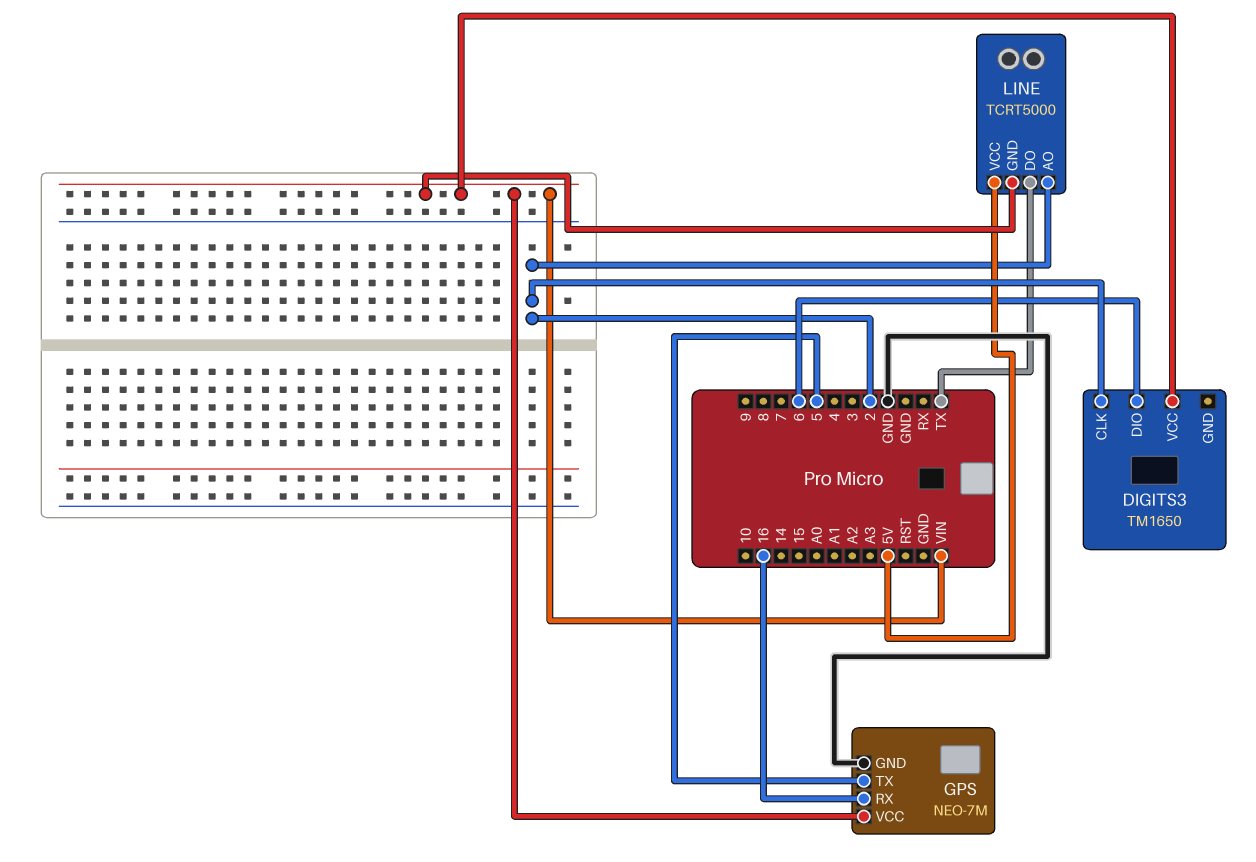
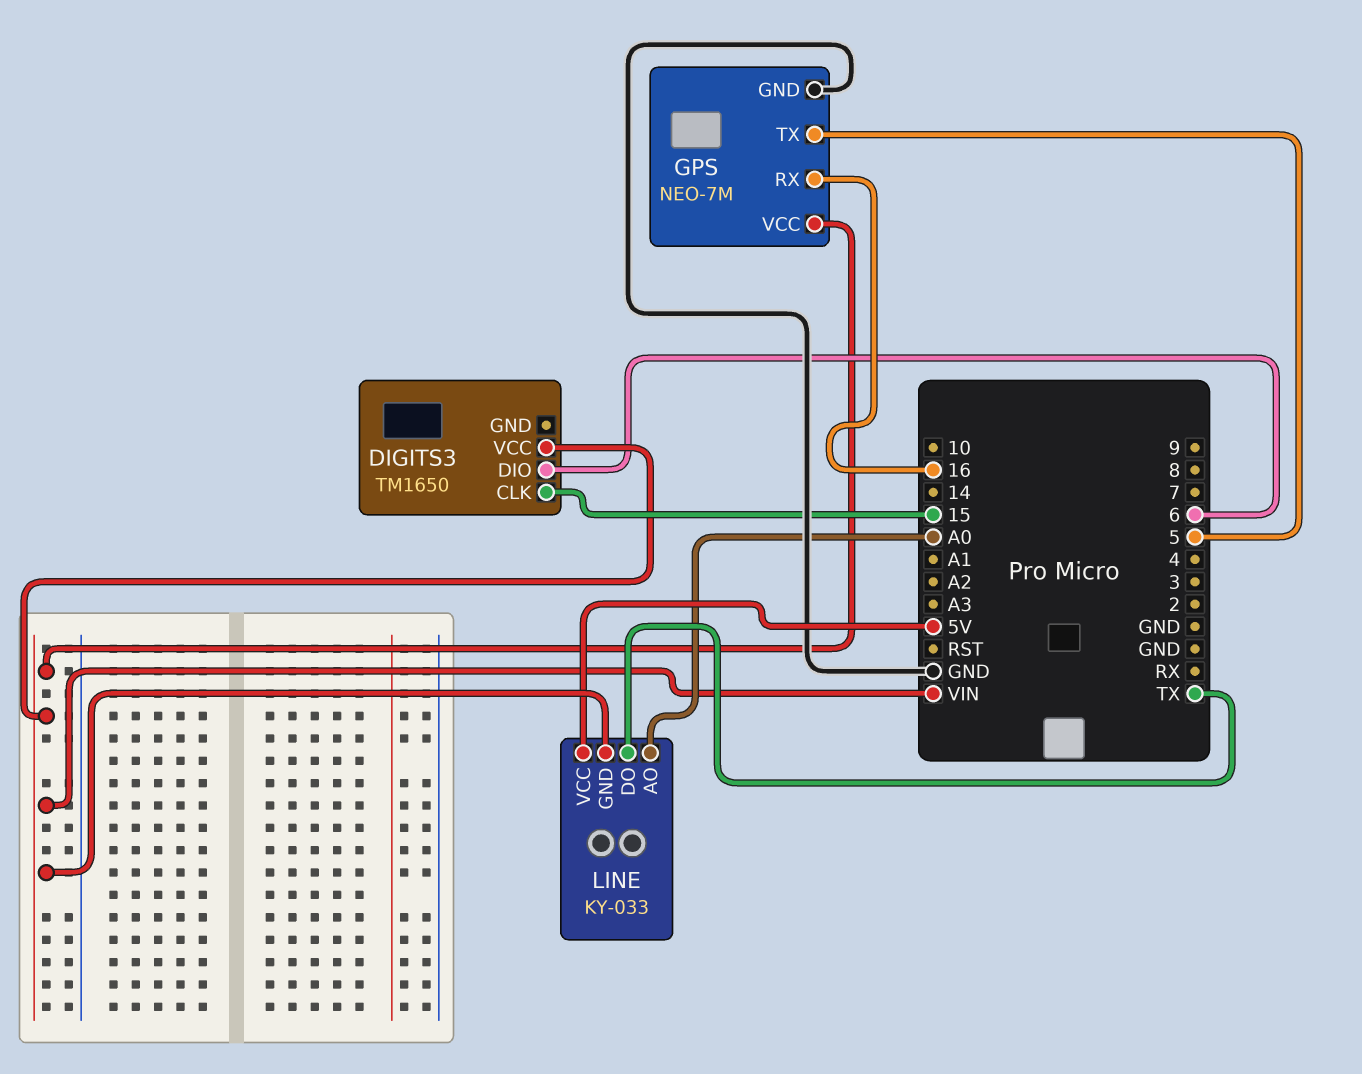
DIGITS3 pin CLK: 2 -> 15
LINE: TCRT5000 -> KY-033
LINE pin AO: 2 -> A0

